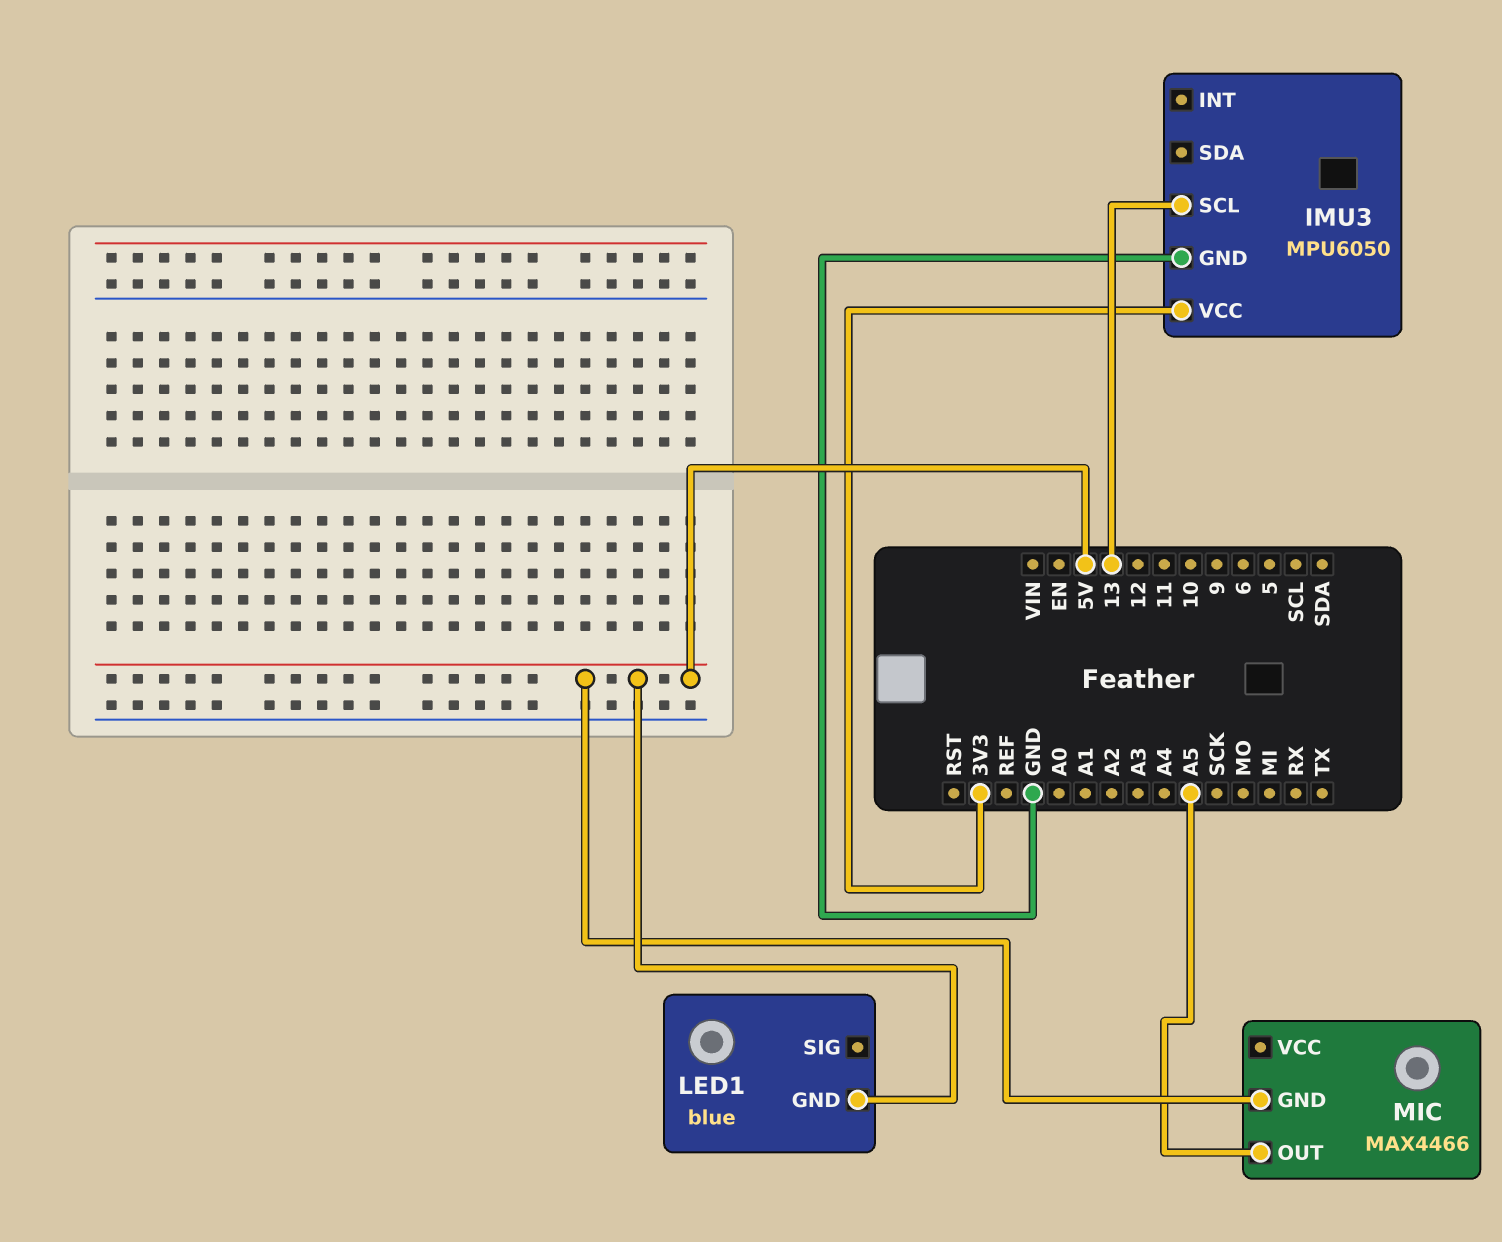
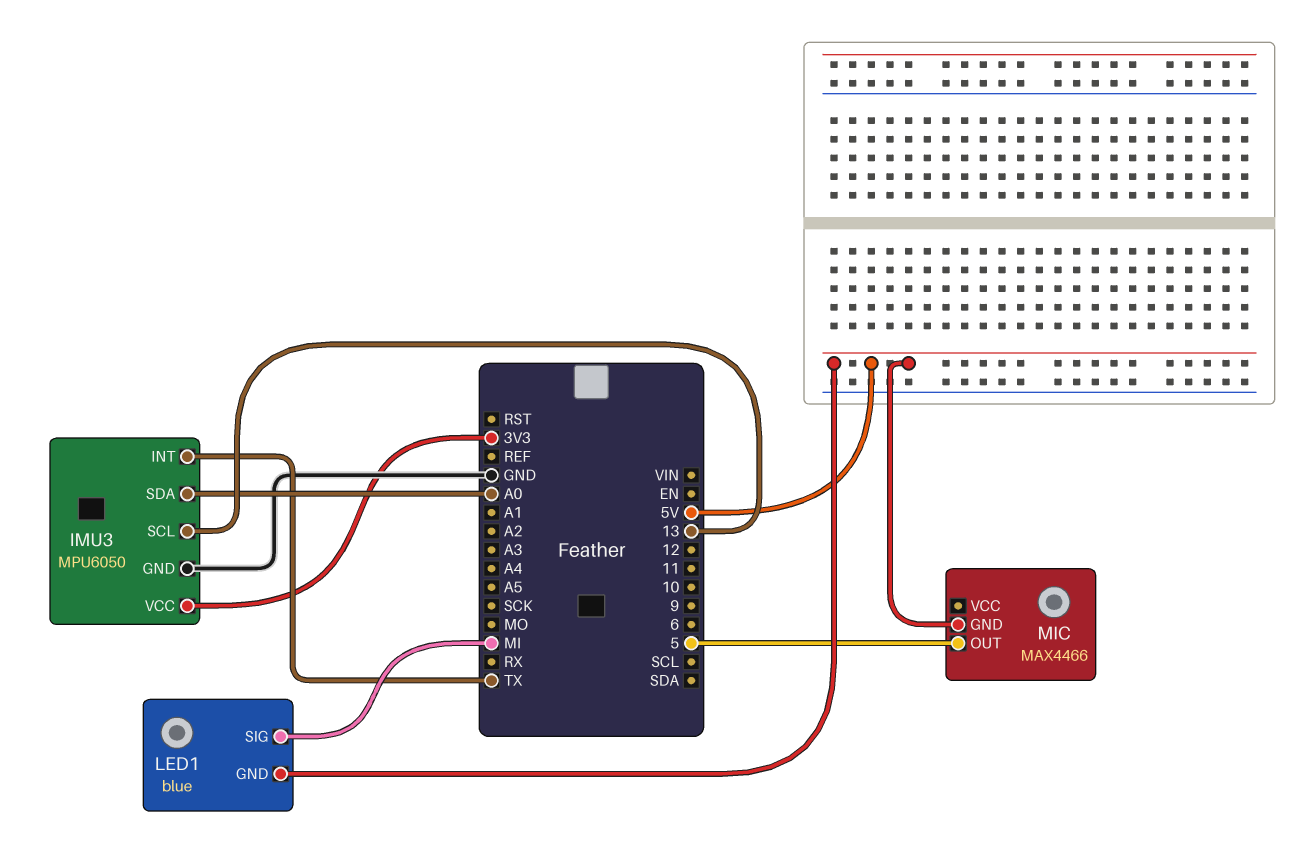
IMU3 pin INT: none -> TX
IMU3 pin SDA: none -> A0
LED1 pin SIG: none -> MI
MIC pin OUT: A5 -> 5

